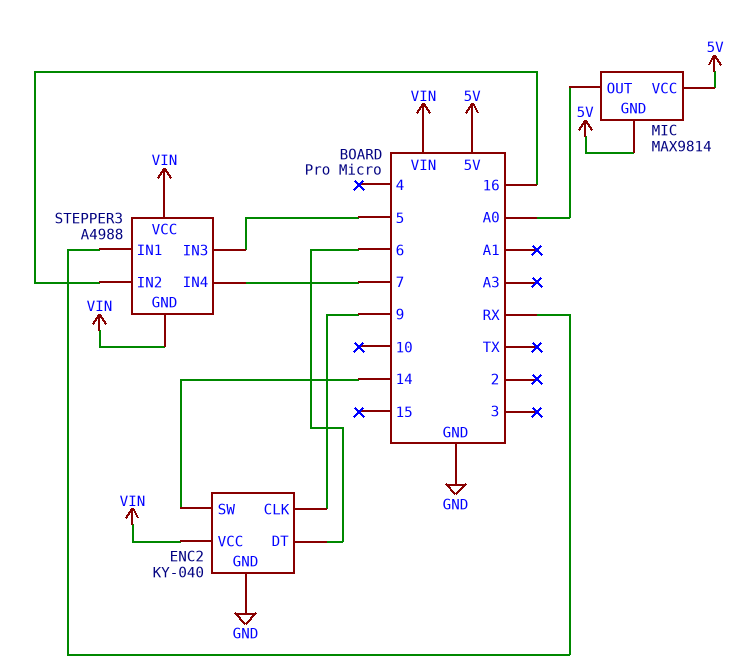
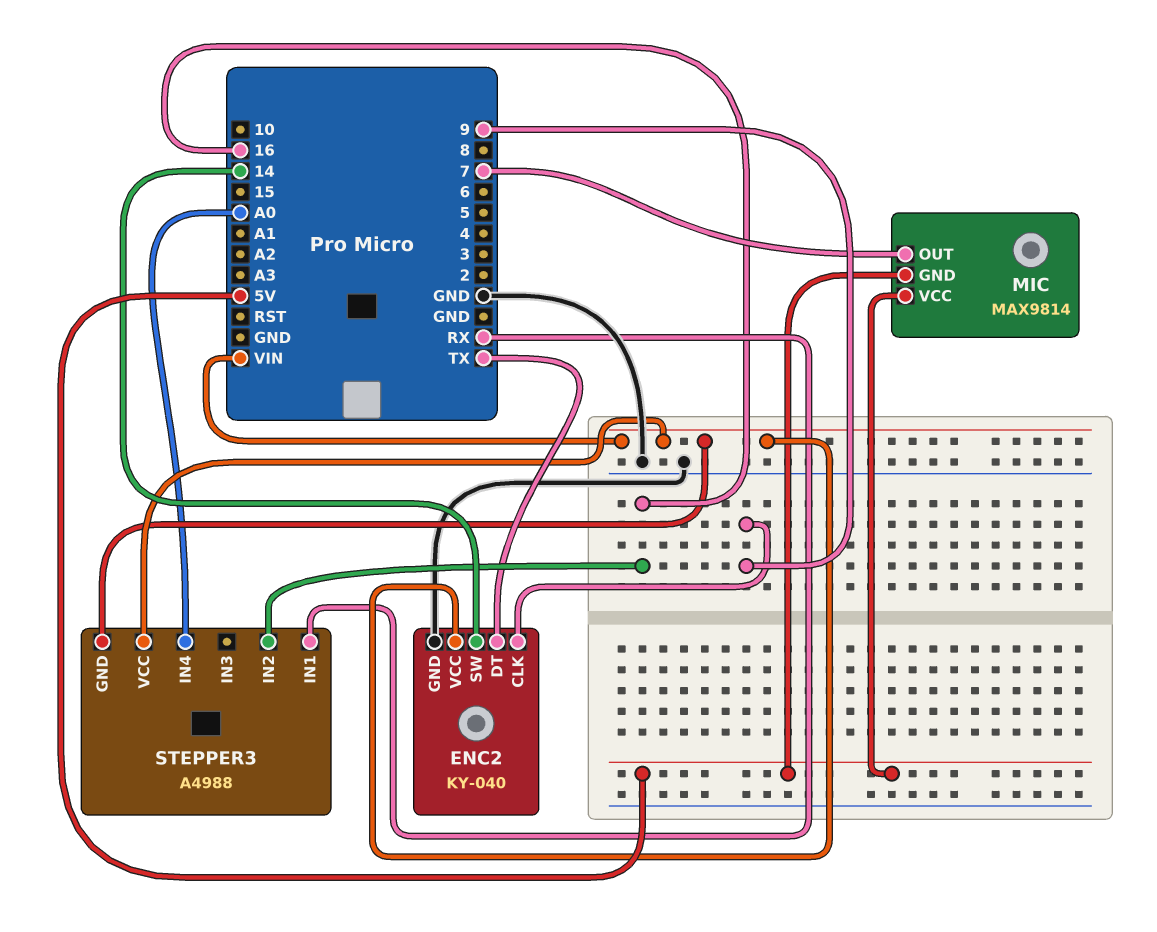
ENC2 pin DT: 6 -> TX
MIC pin OUT: A0 -> 7
STEPPER3 pin IN3: 5 -> none
STEPPER3 pin IN4: 7 -> A0

